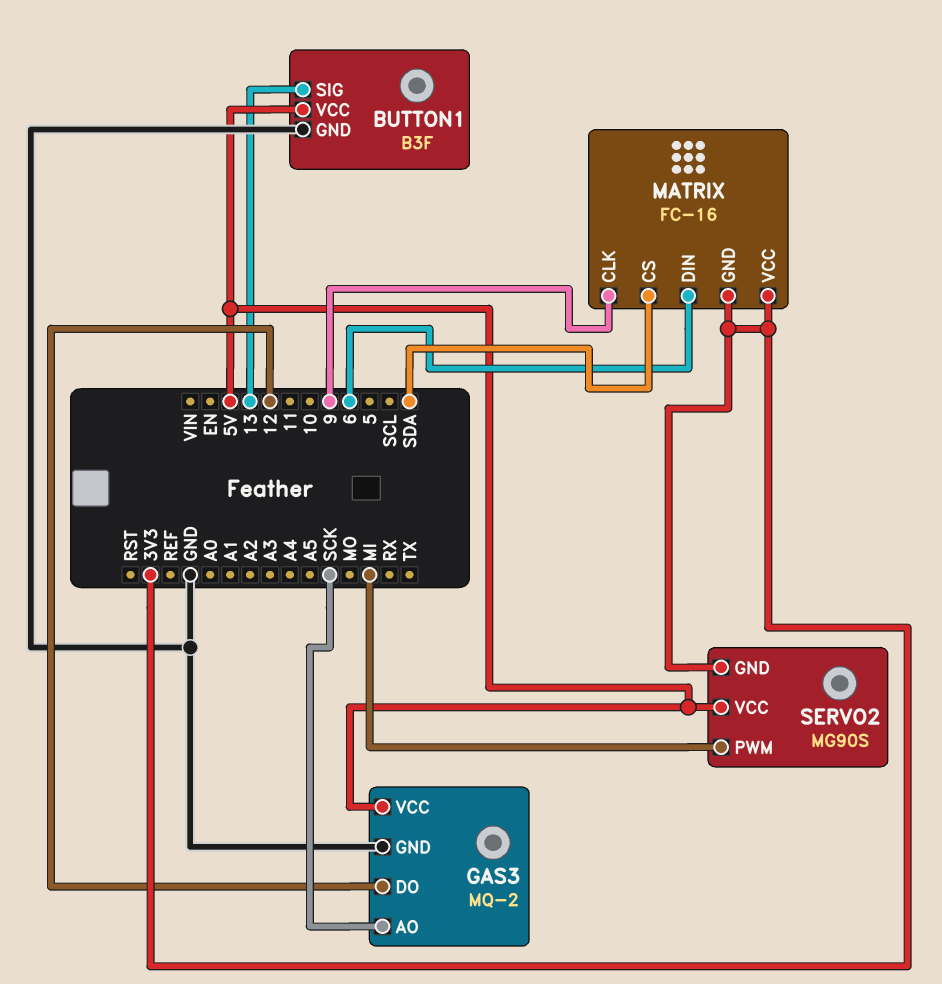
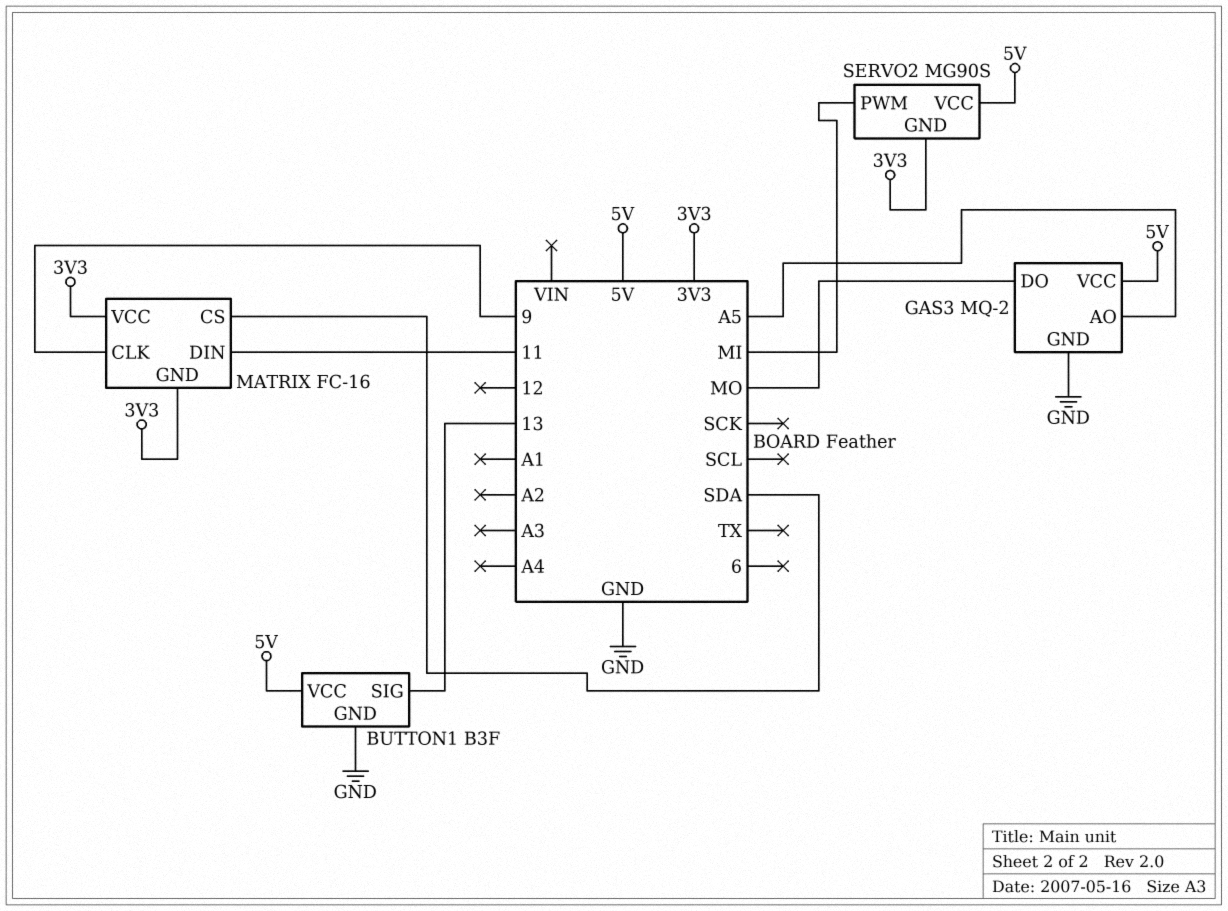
GAS3 pin AO: SCK -> A5
GAS3 pin DO: 12 -> MO
MATRIX pin DIN: 6 -> 11

